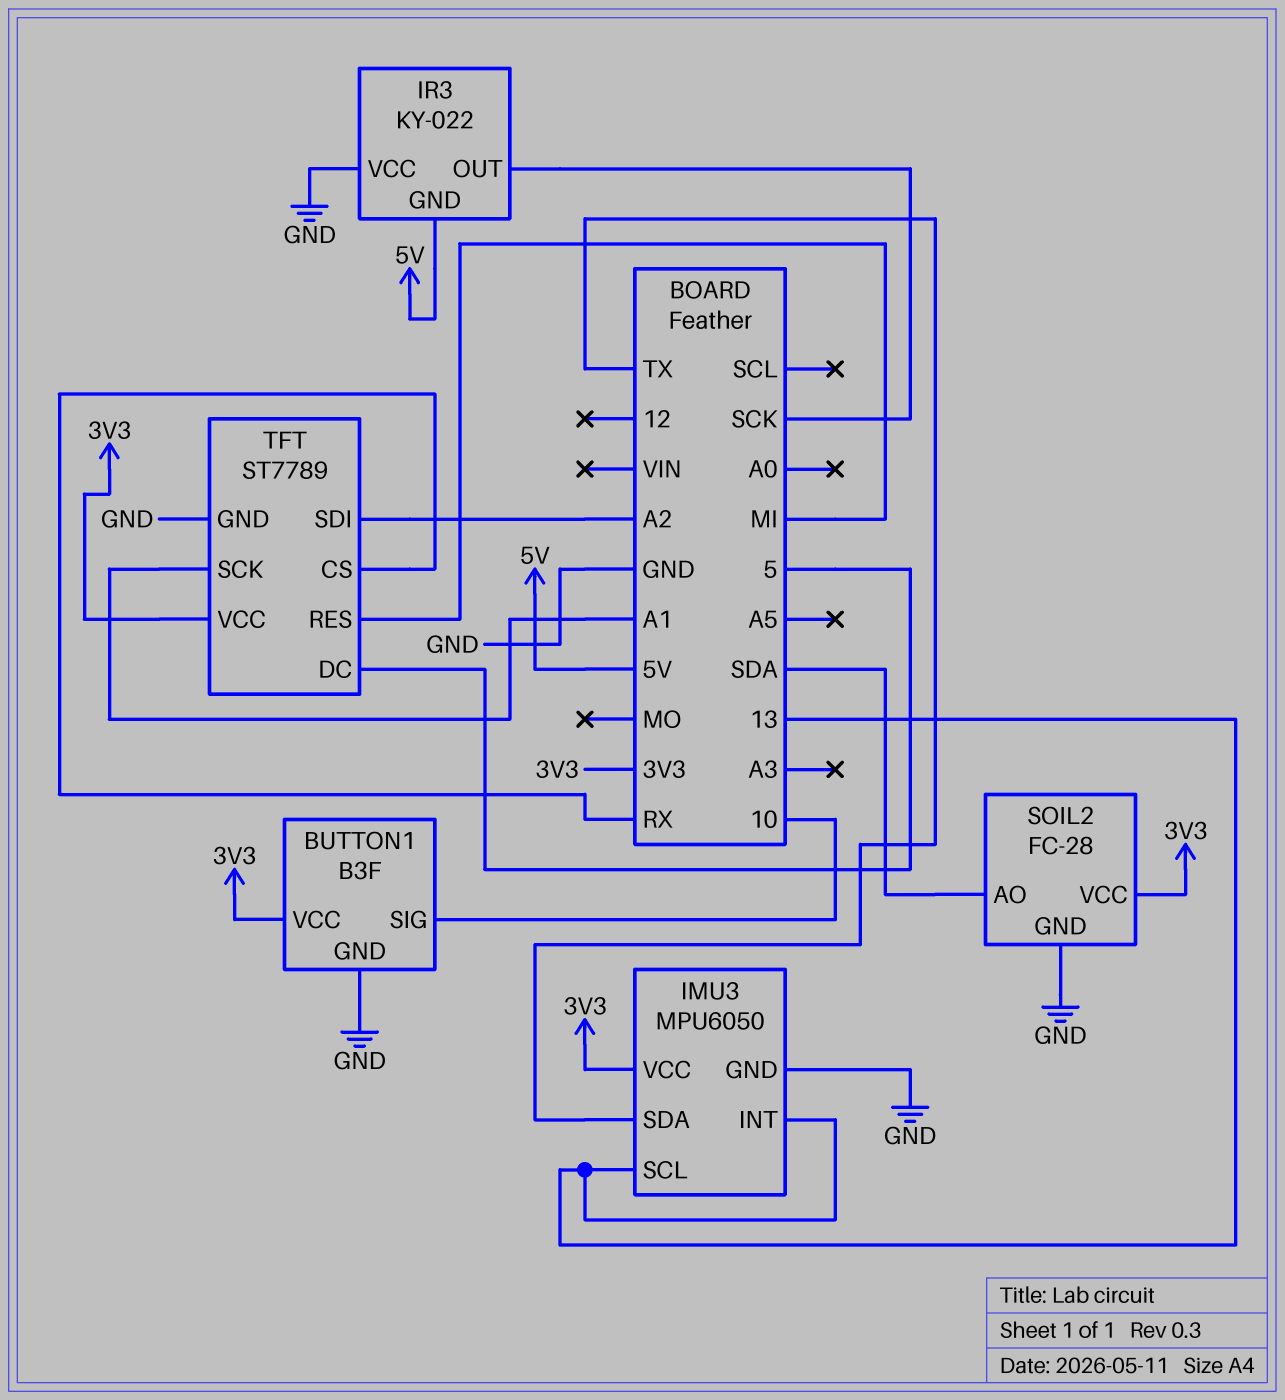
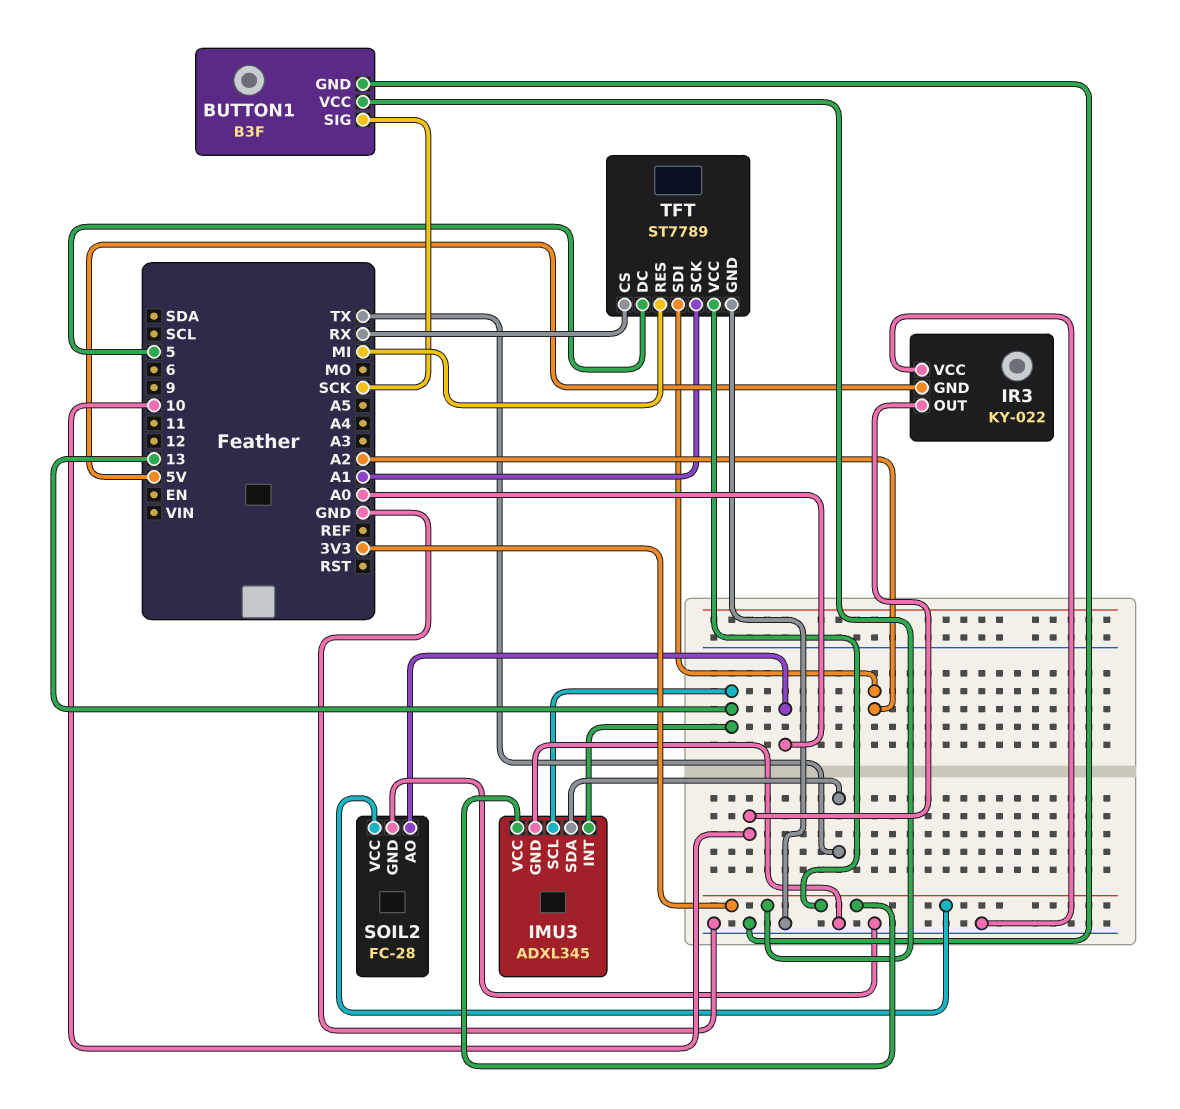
BUTTON1 pin SIG: 10 -> SCK
IMU3: MPU6050 -> ADXL345
IR3 pin OUT: SCK -> 10
SOIL2 pin AO: SDA -> A0

